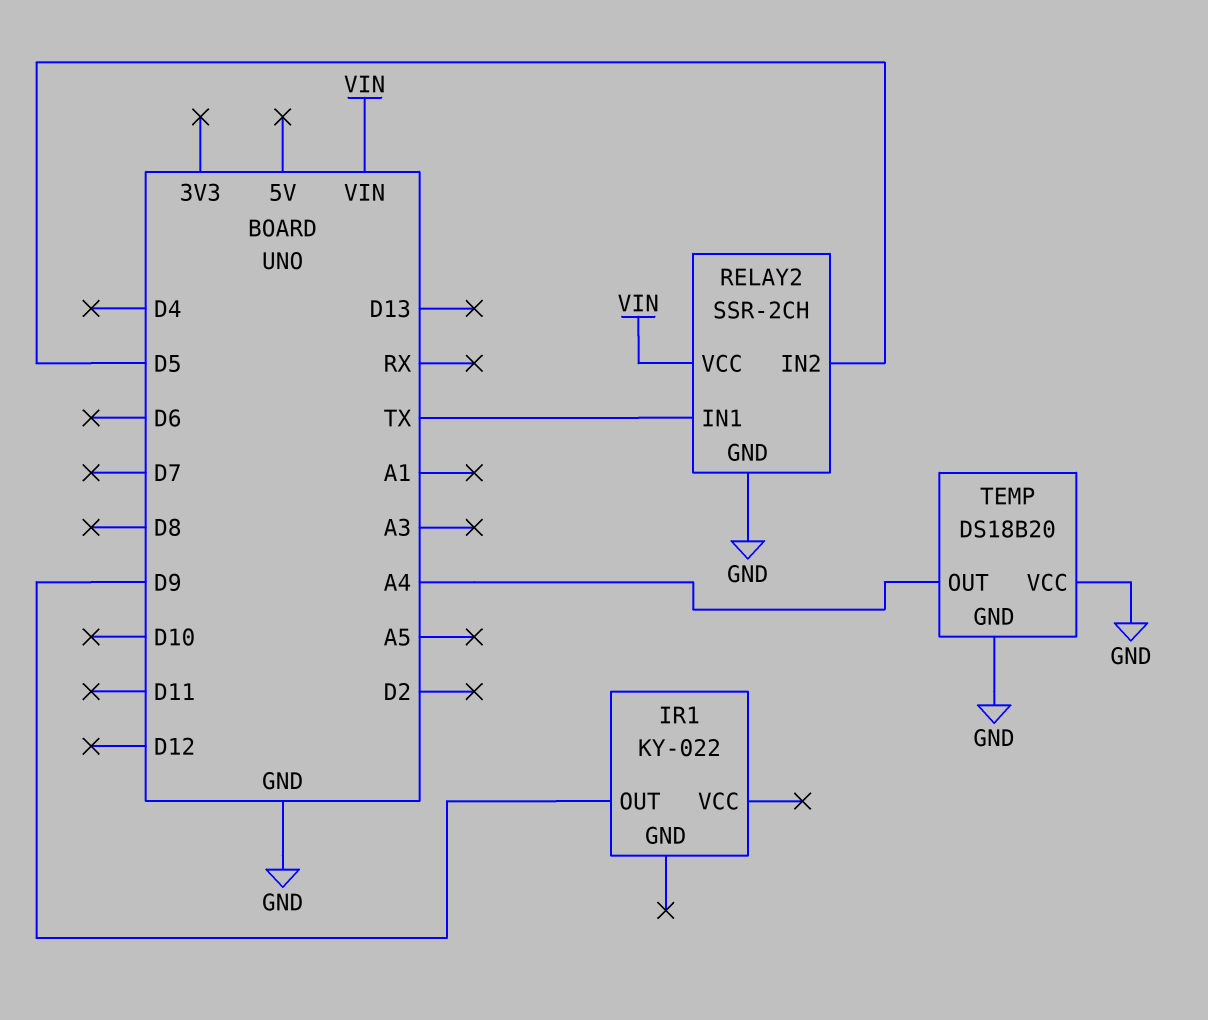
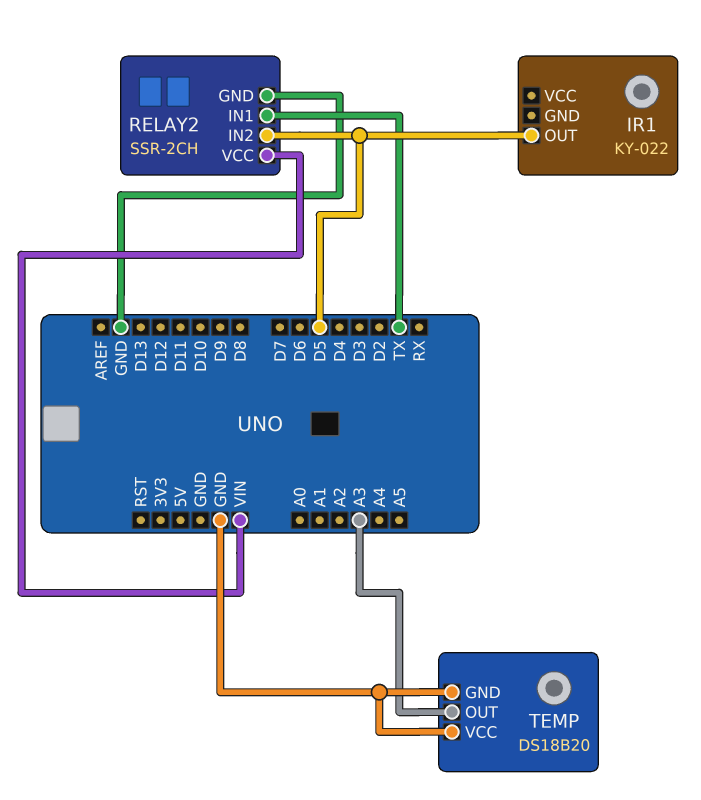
IR1 pin OUT: D9 -> D5
TEMP pin OUT: A4 -> A3

